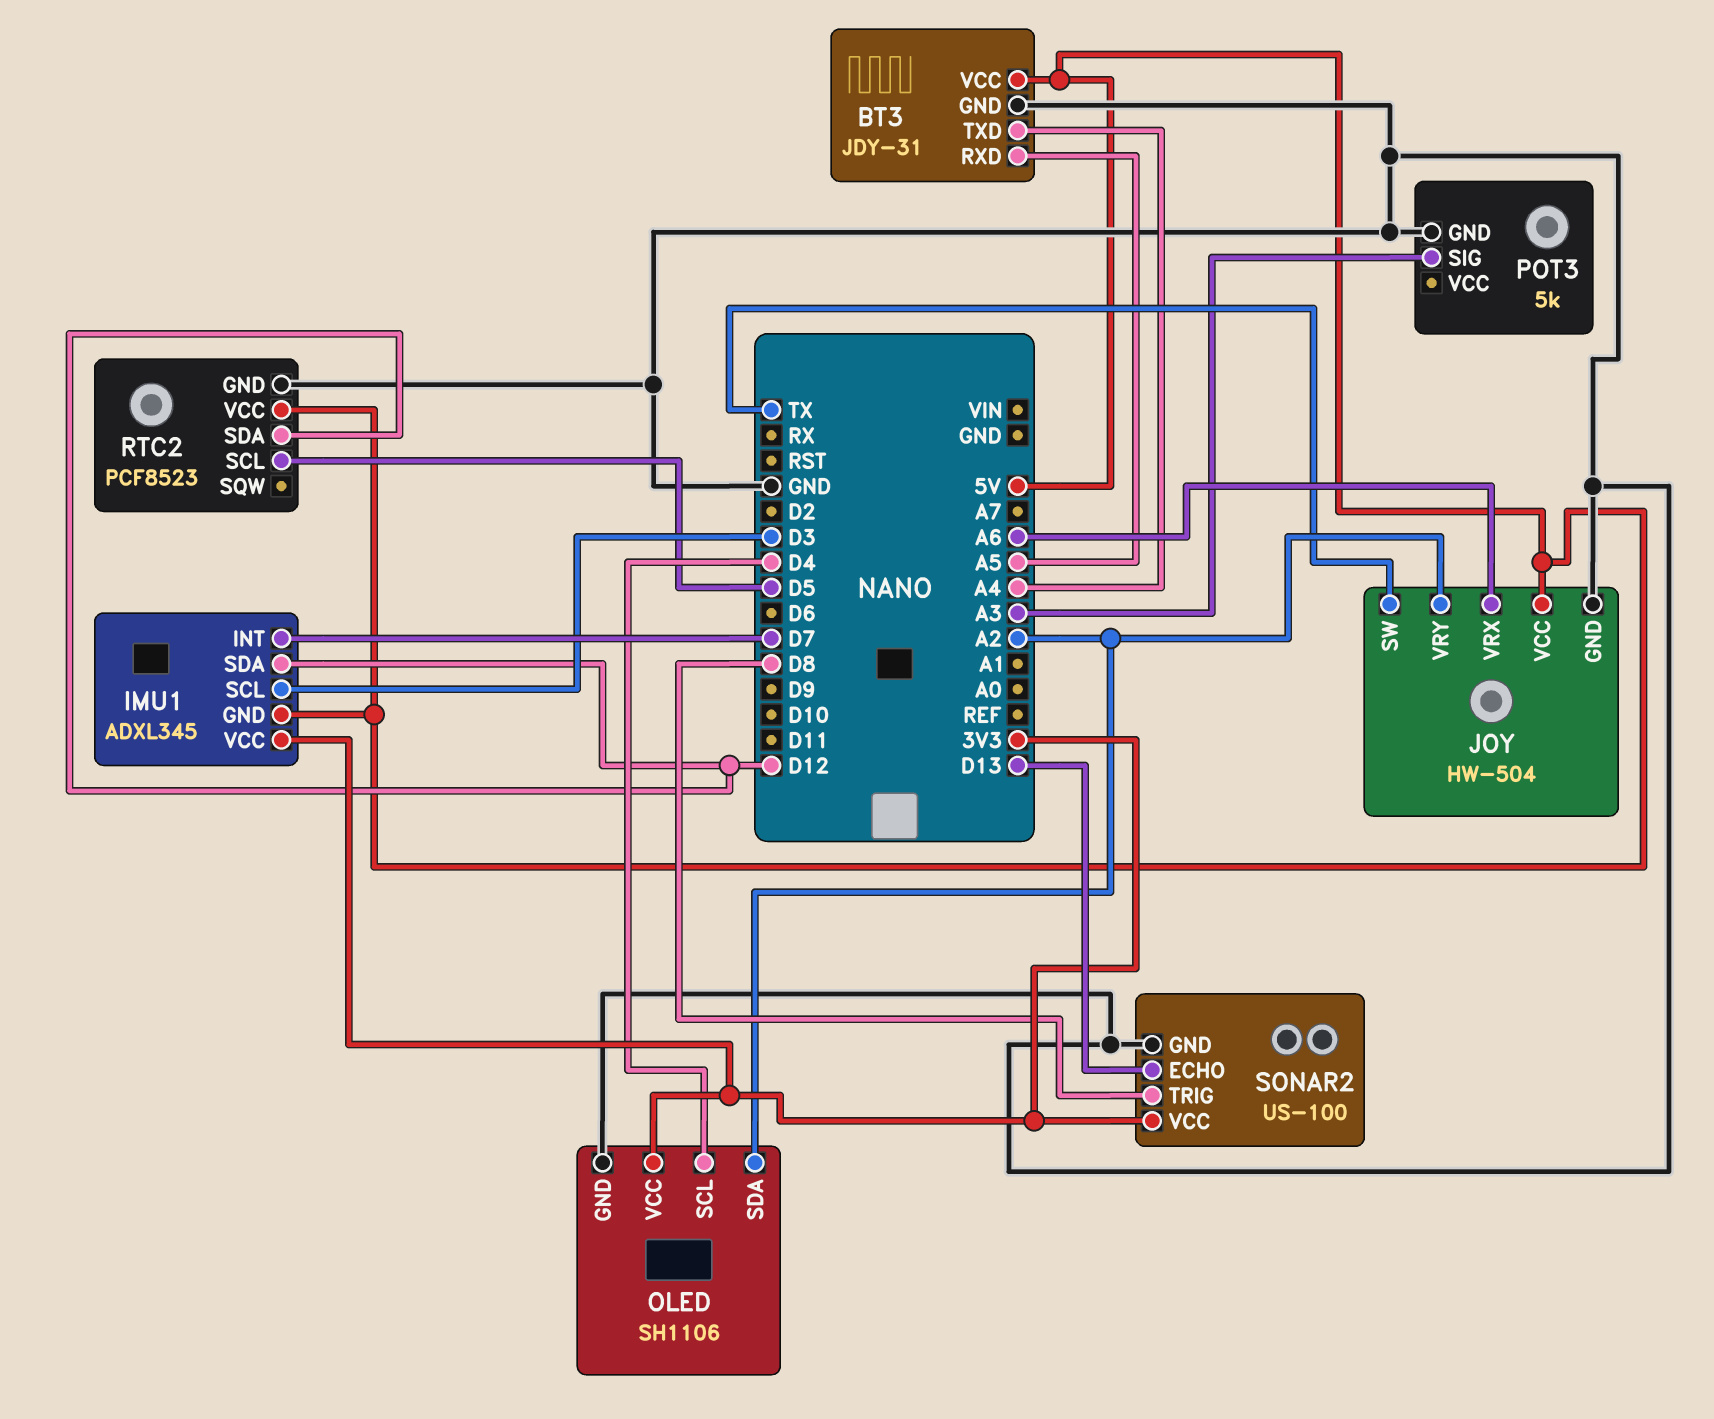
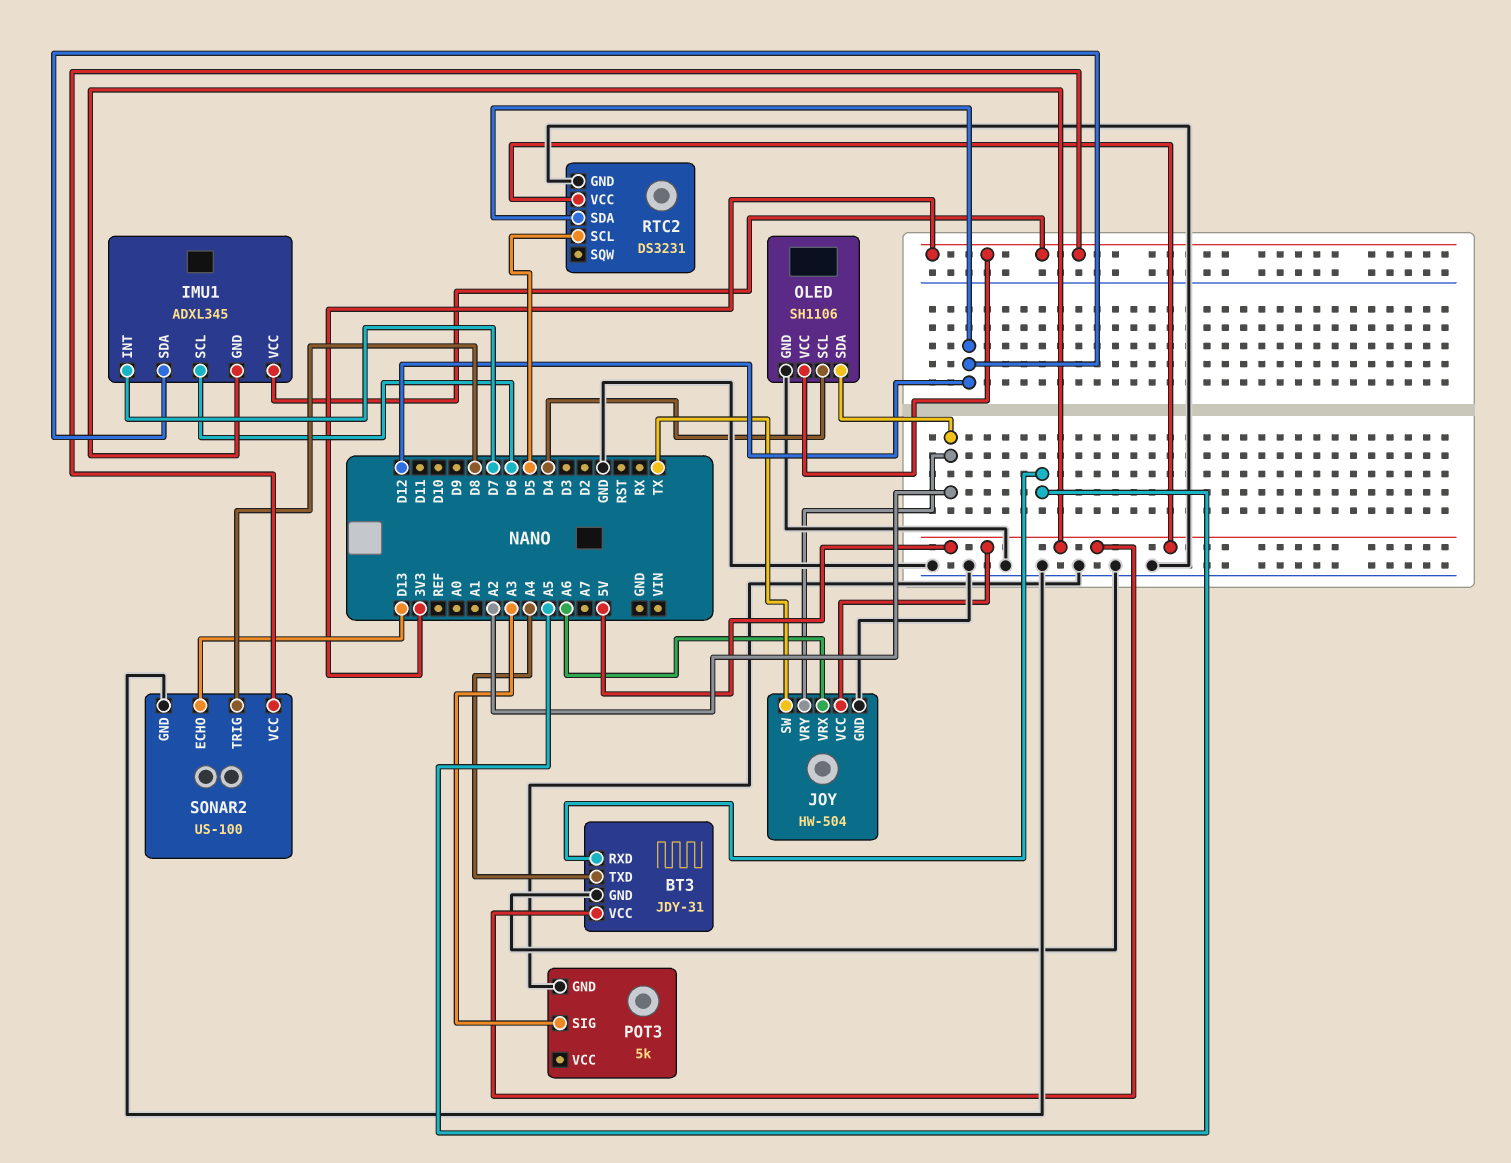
IMU1 pin SCL: D3 -> D6
RTC2: PCF8523 -> DS3231

